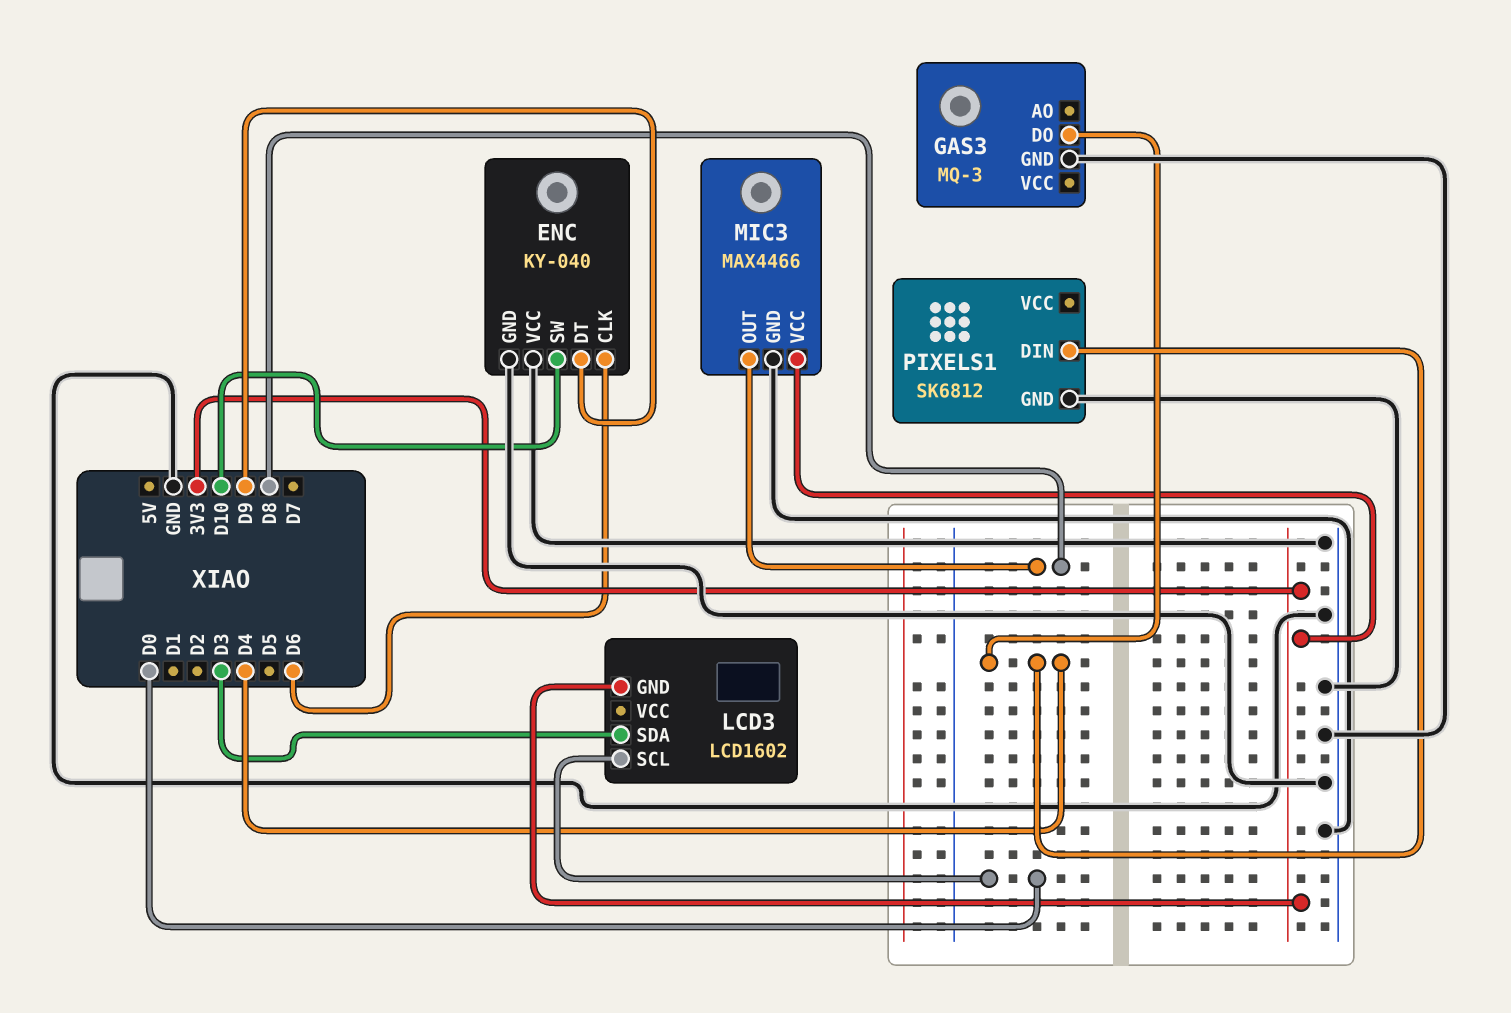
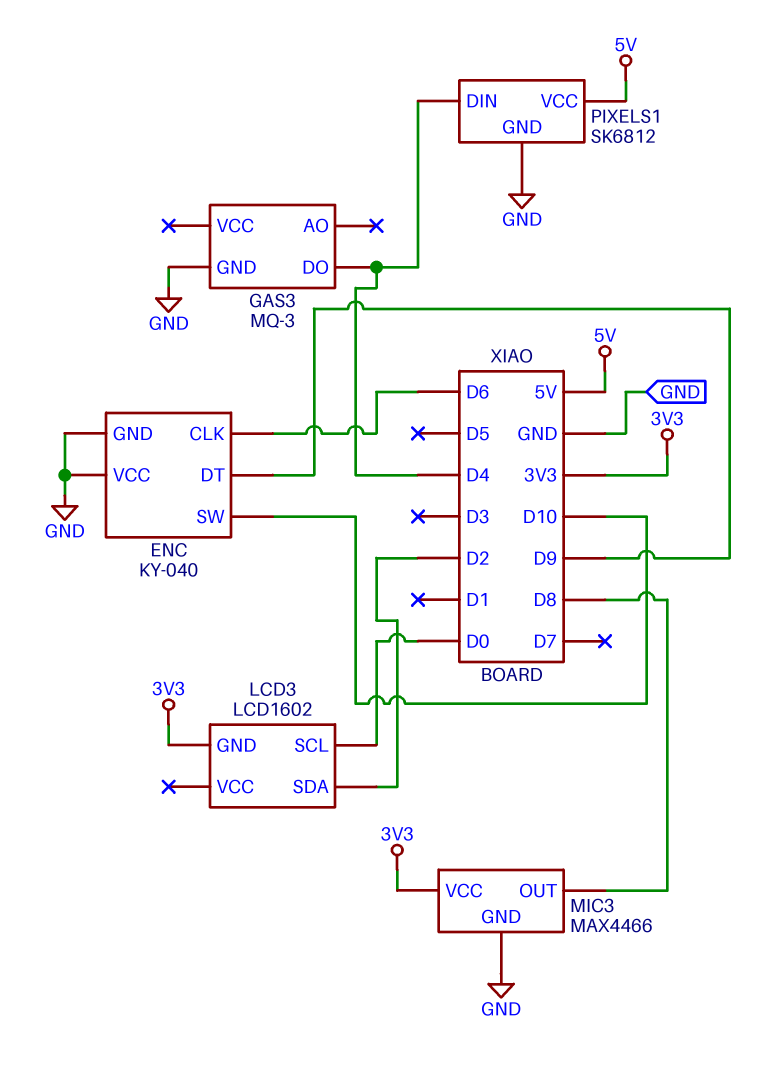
LCD3 pin SDA: D3 -> D2
PIXELS1 pin VCC: none -> 5V

